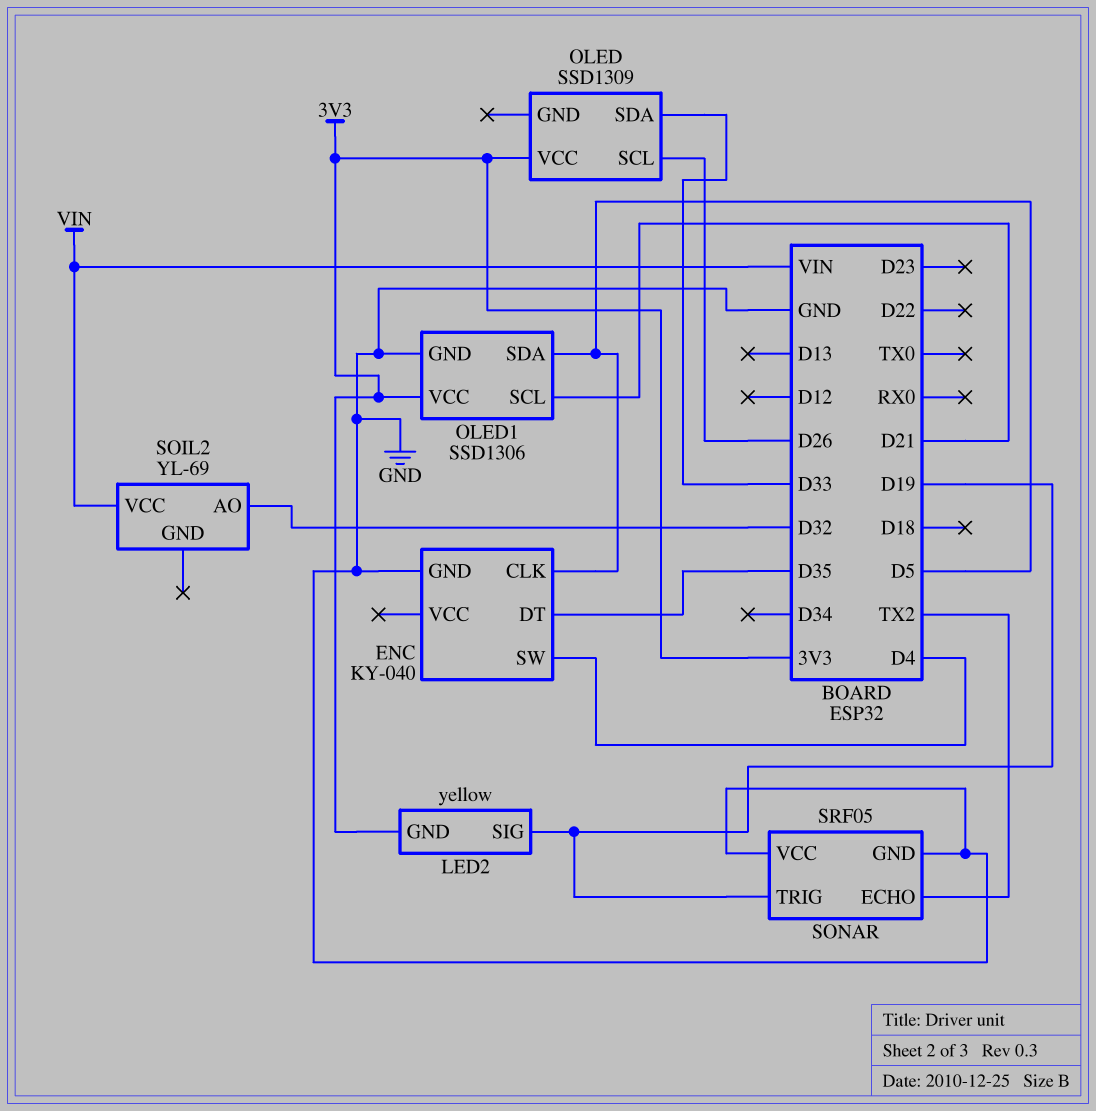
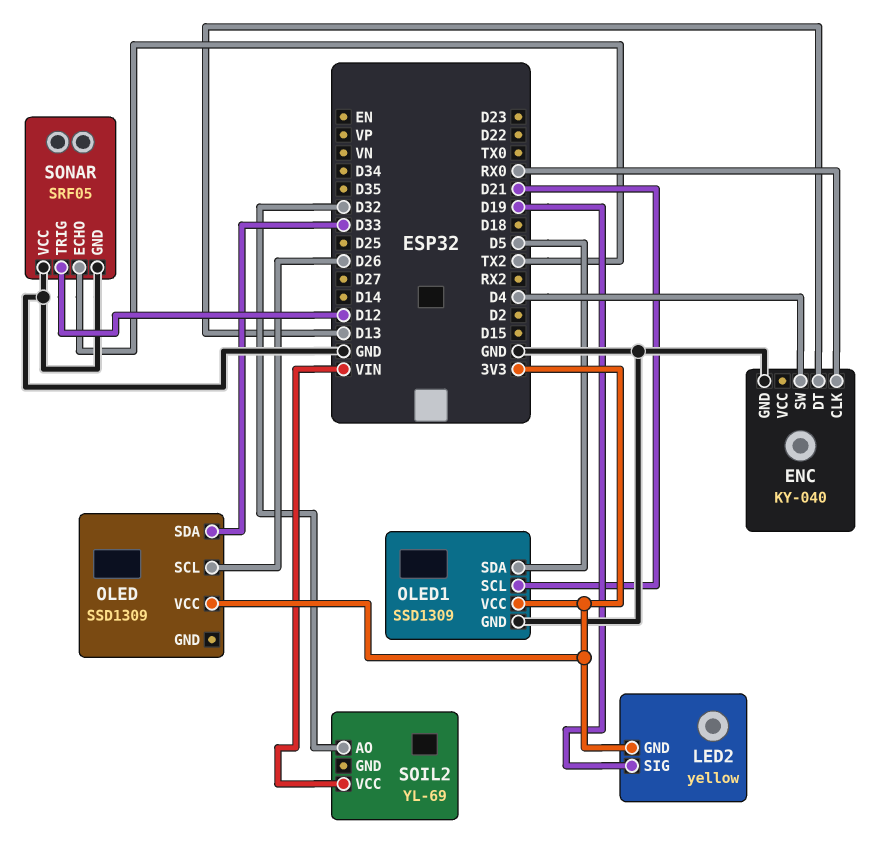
ENC pin CLK: D5 -> RX0
ENC pin DT: D35 -> D13
OLED1: SSD1306 -> SSD1309
SONAR pin TRIG: D19 -> D12

